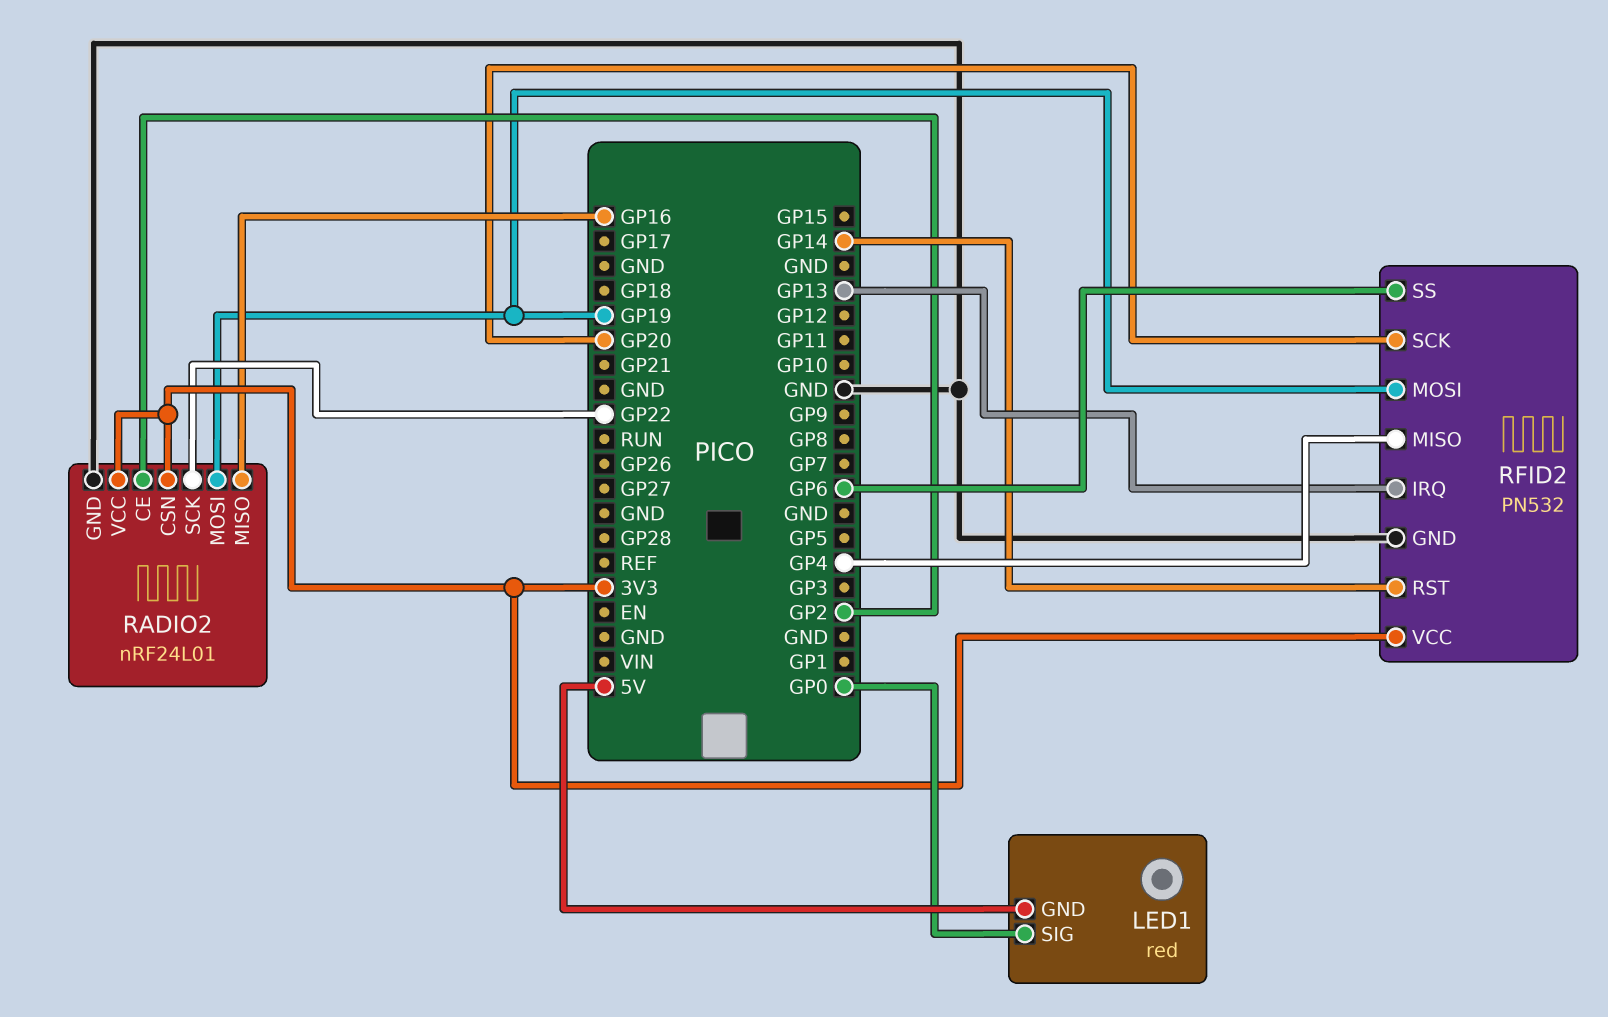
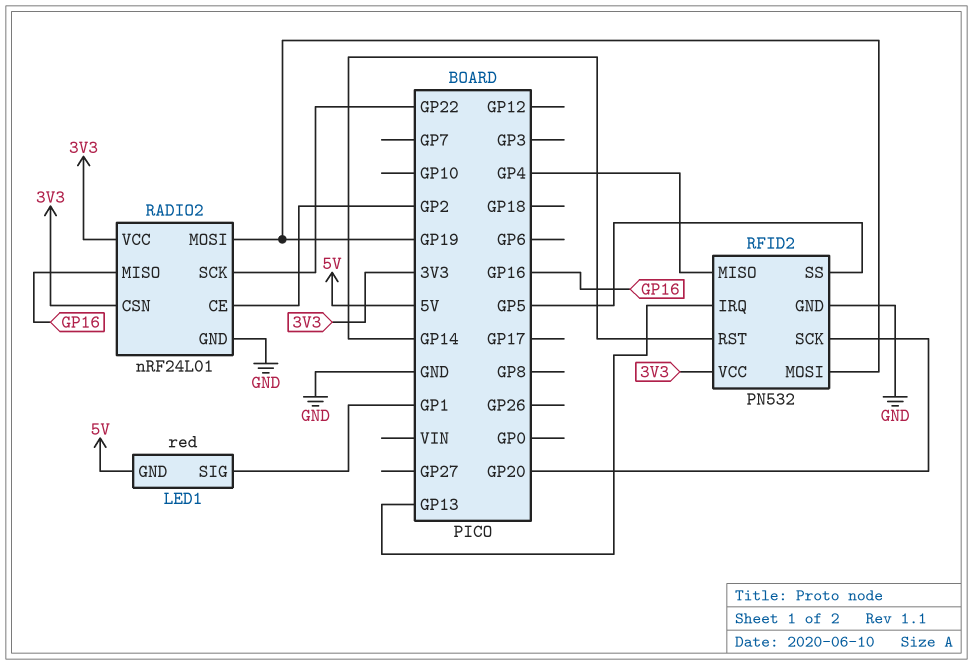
LED1 pin SIG: GP0 -> GP1
RFID2 pin SS: GP6 -> GP5

